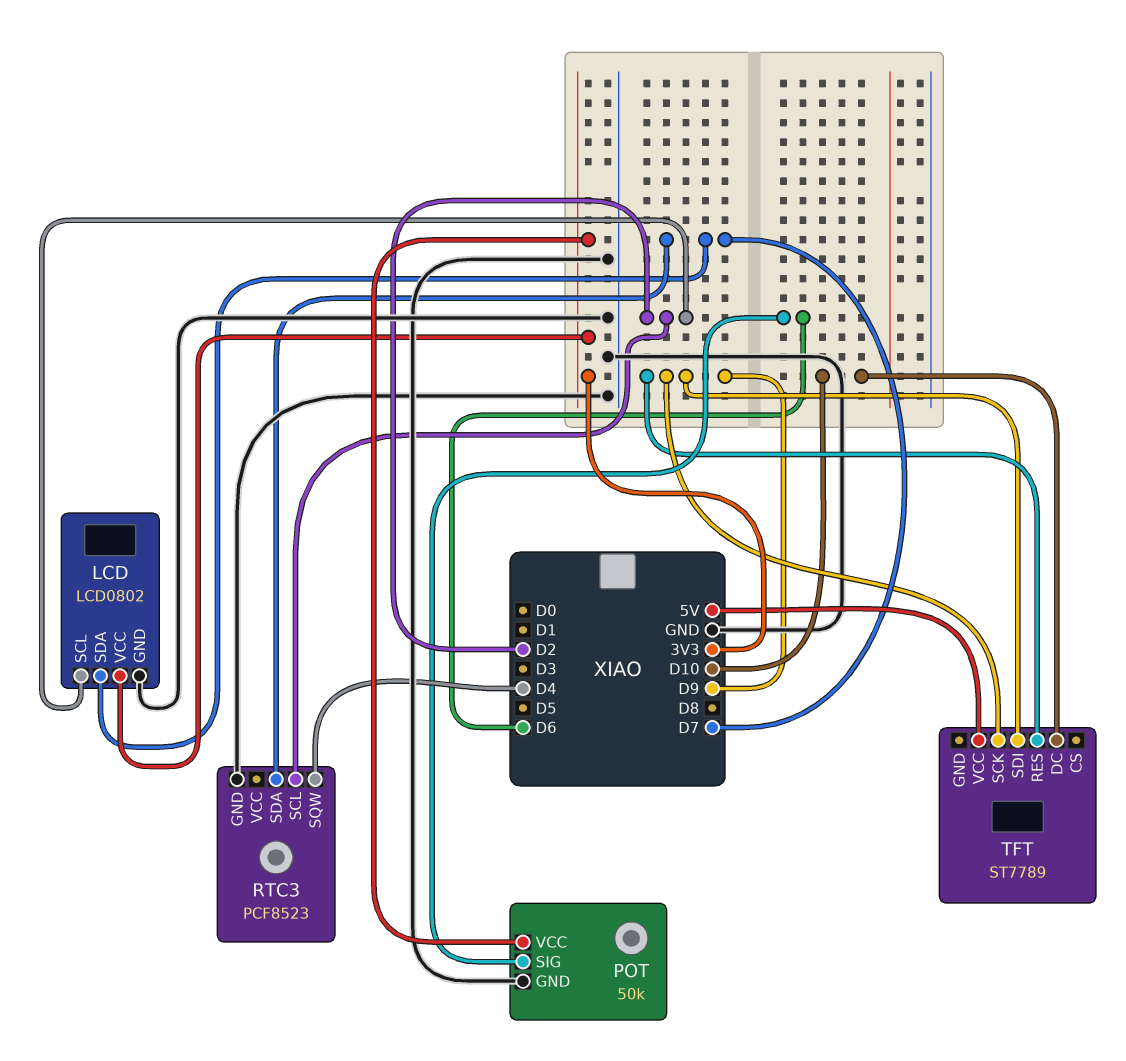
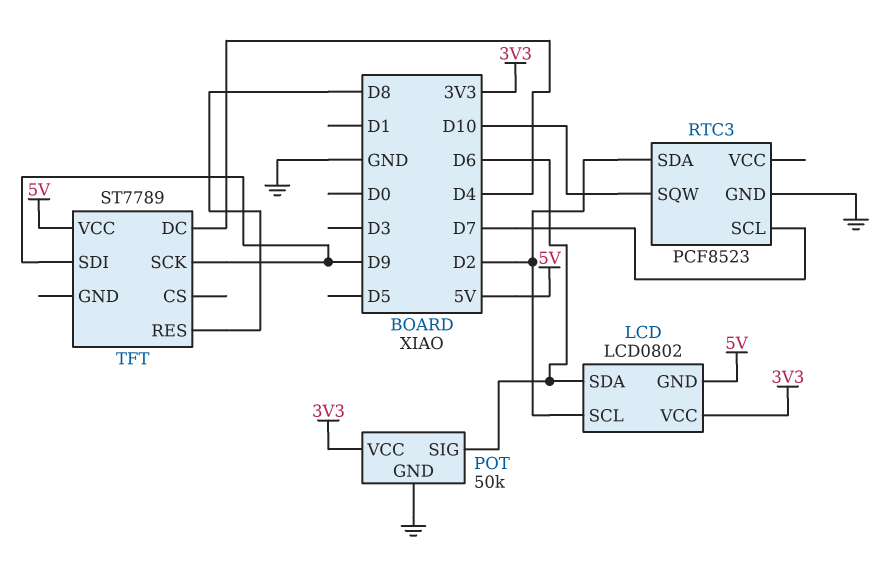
LCD pin GND: GND -> 5V
LCD pin SDA: D7 -> D6
RTC3 pin SCL: D2 -> D7
RTC3 pin SDA: D7 -> D2
RTC3 pin SQW: D4 -> D10
TFT pin DC: D10 -> D4
TFT pin RES: D9 -> D8

